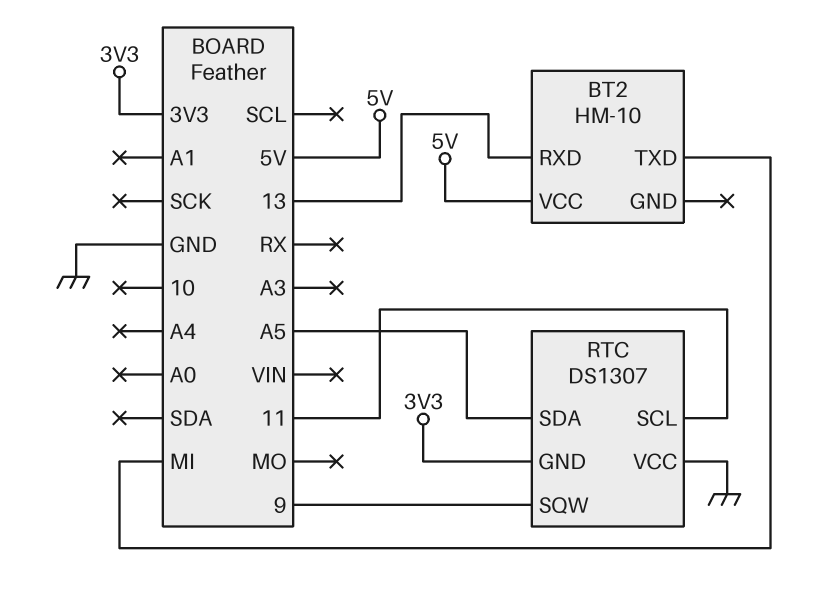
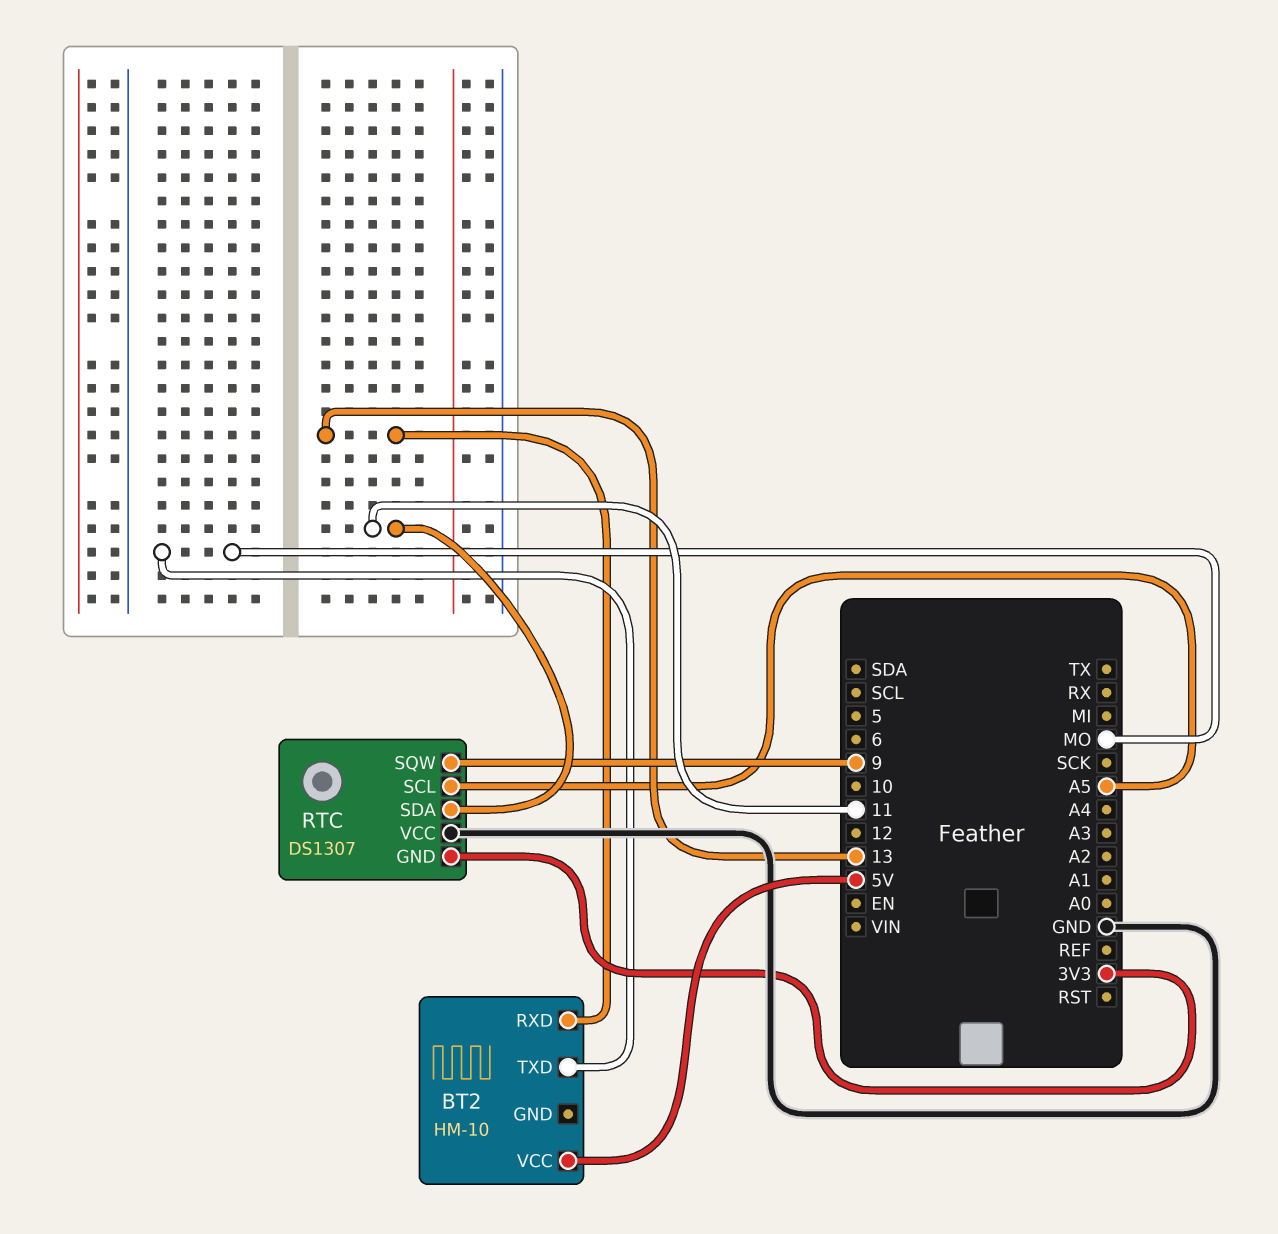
BT2 pin TXD: MI -> MO
RTC pin SCL: 11 -> A5
RTC pin SDA: A5 -> 11

